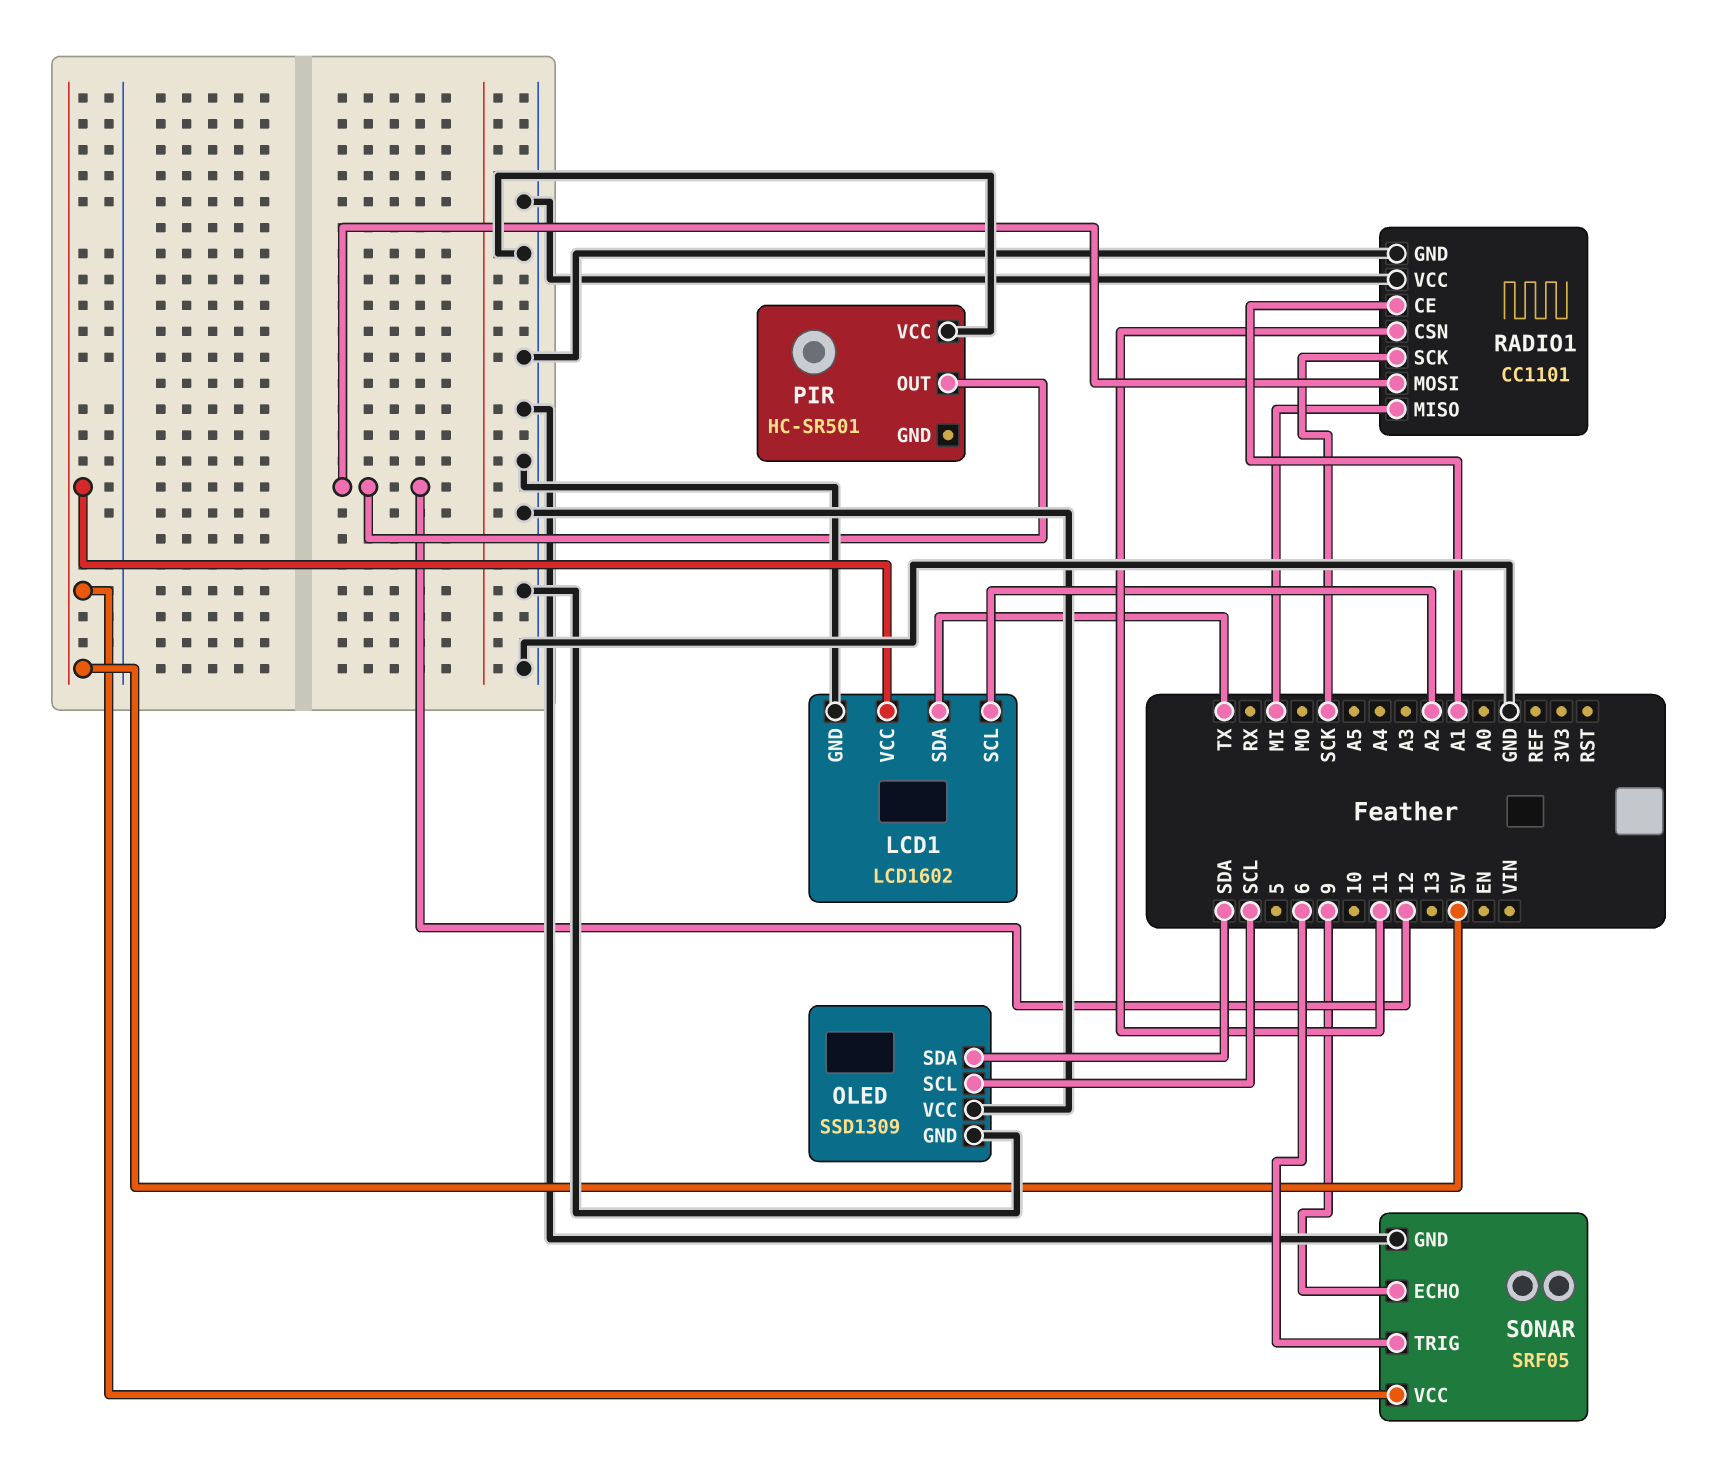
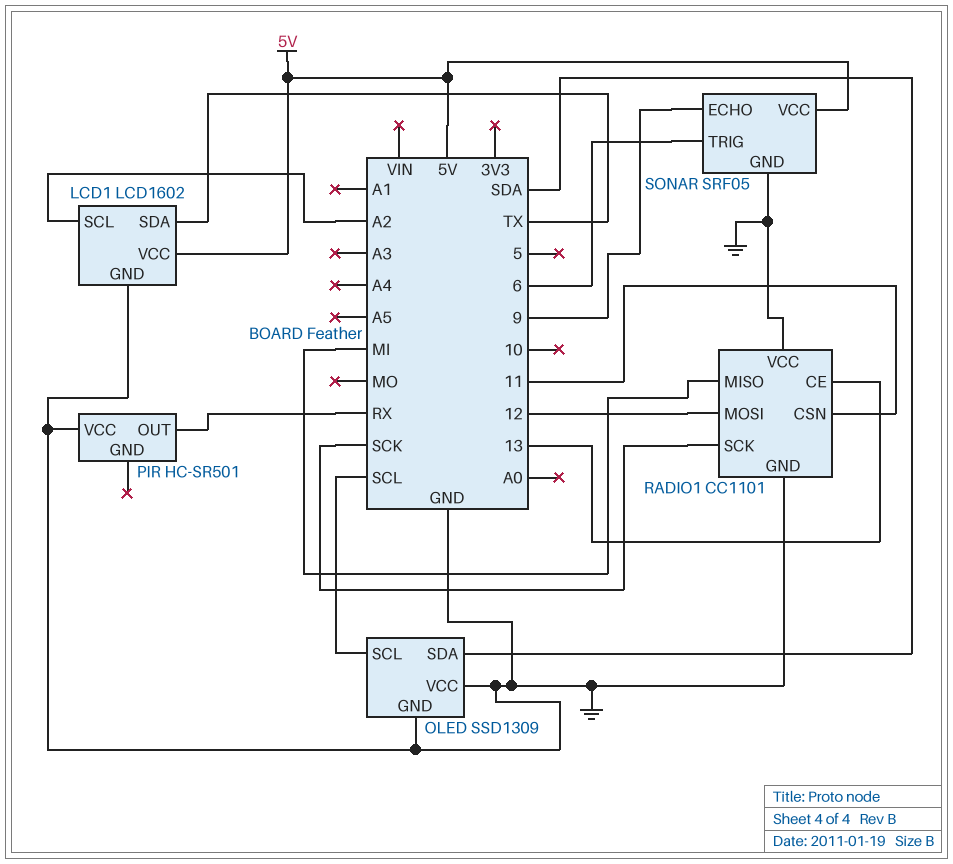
PIR pin OUT: 12 -> RX
RADIO1 pin CE: A1 -> 13

